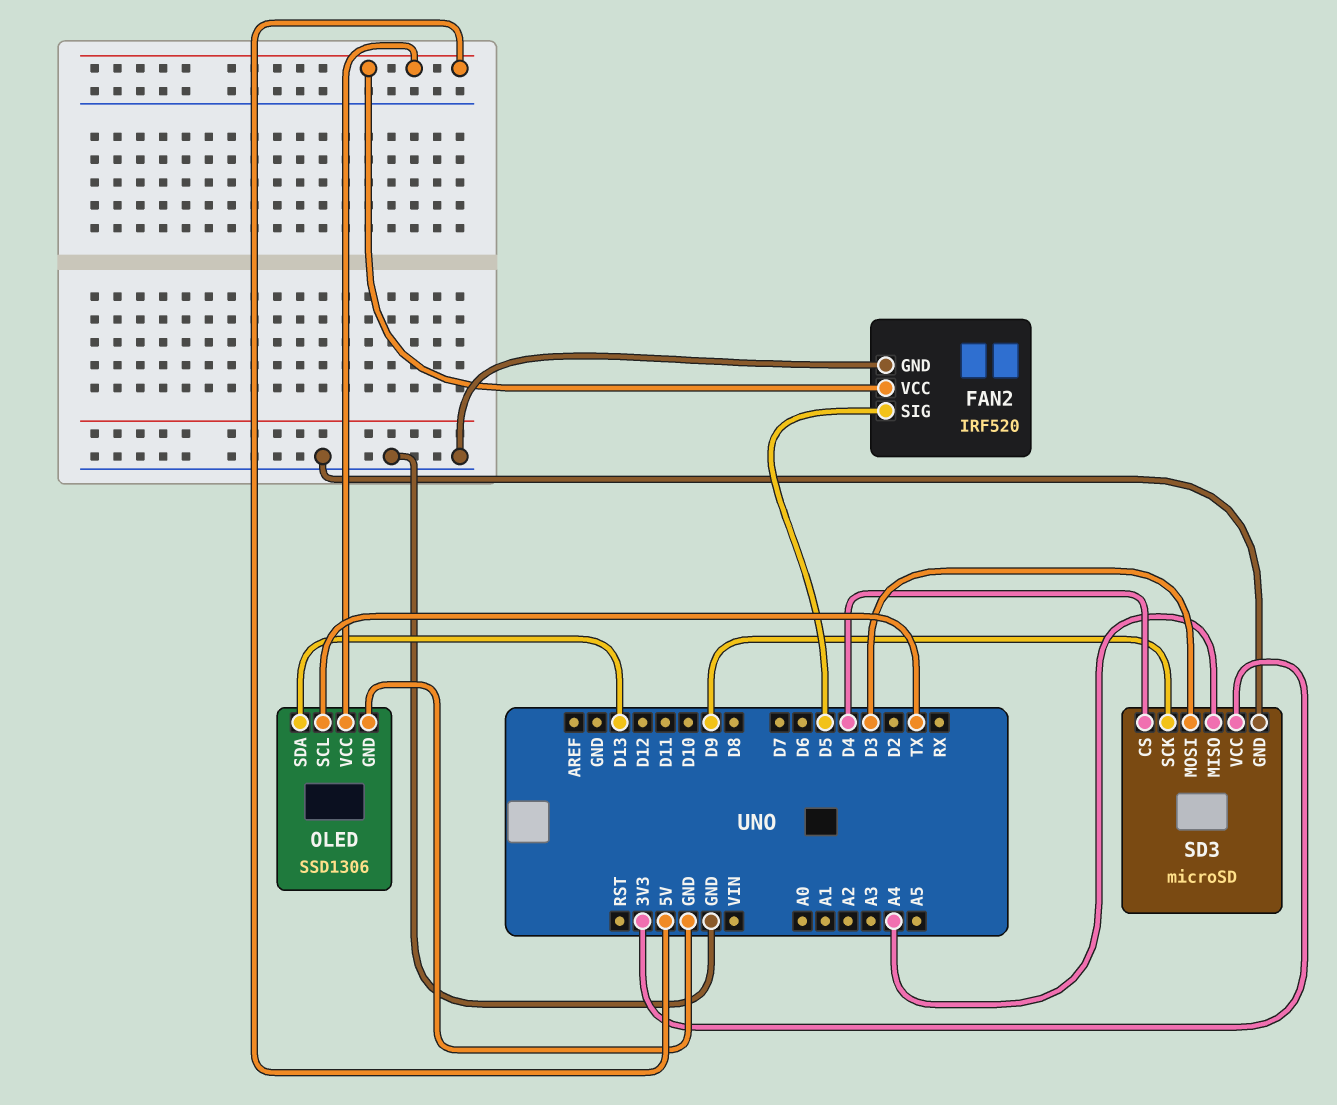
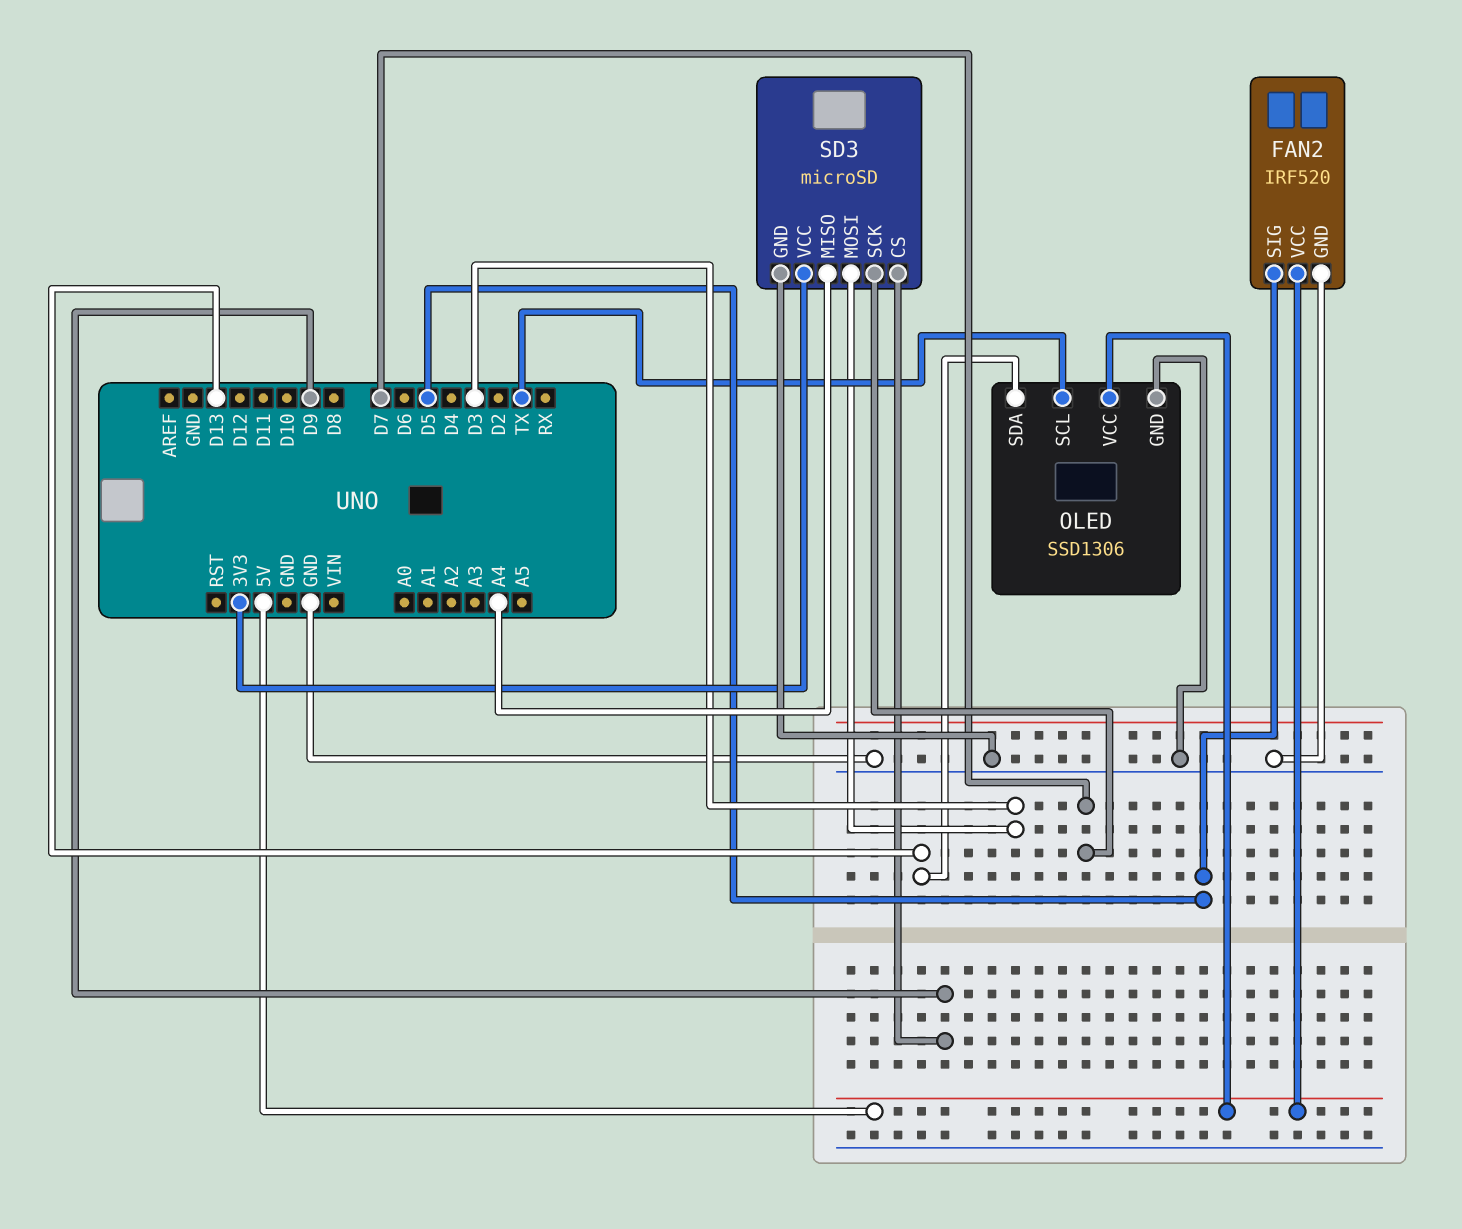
SD3 pin CS: D4 -> D9
SD3 pin SCK: D9 -> D7

